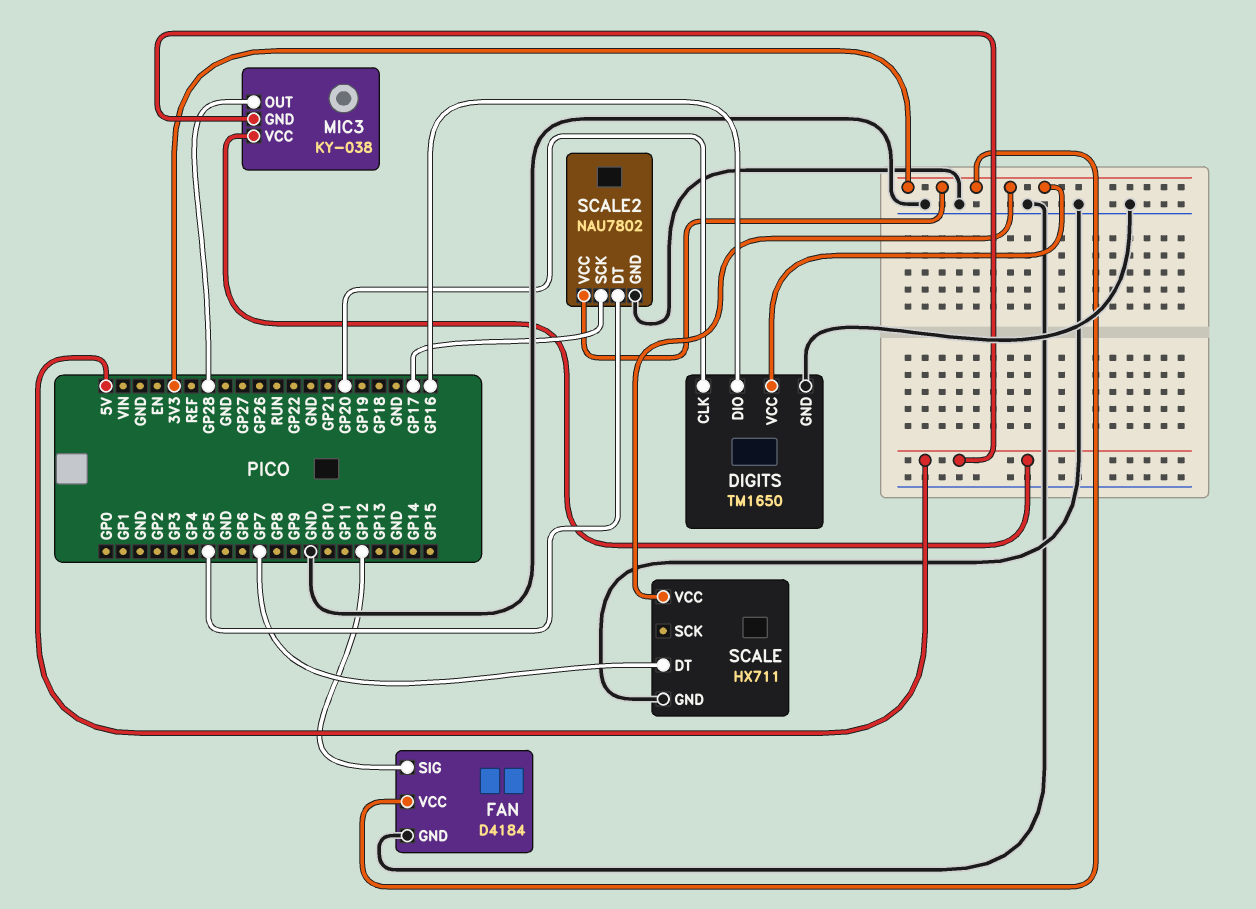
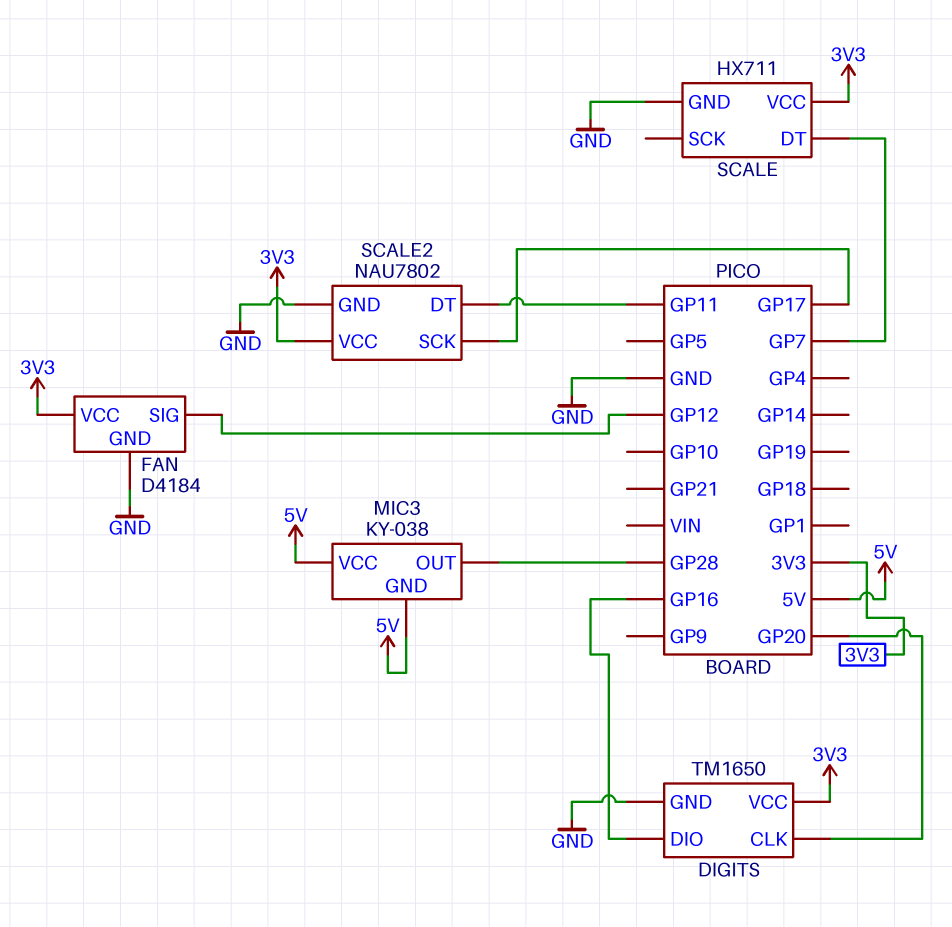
SCALE2 pin DT: GP5 -> GP11

